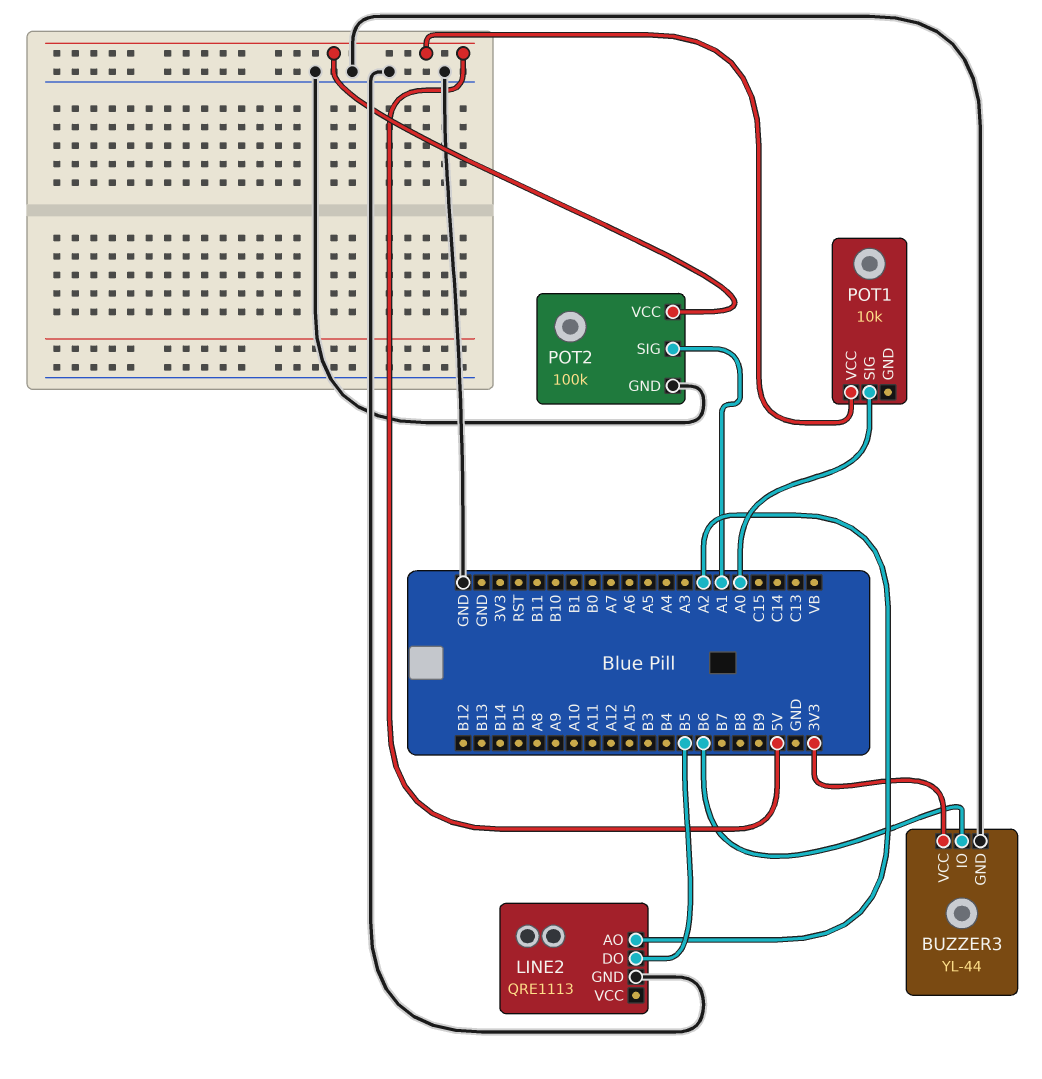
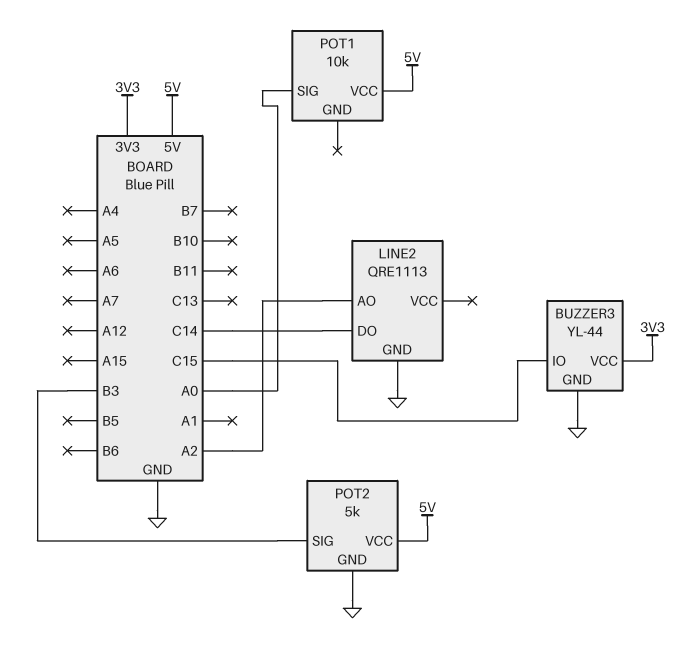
BUZZER3 pin IO: B6 -> C15
LINE2 pin DO: B5 -> C14
POT2: 100k -> 5k
POT2 pin SIG: A1 -> B3

